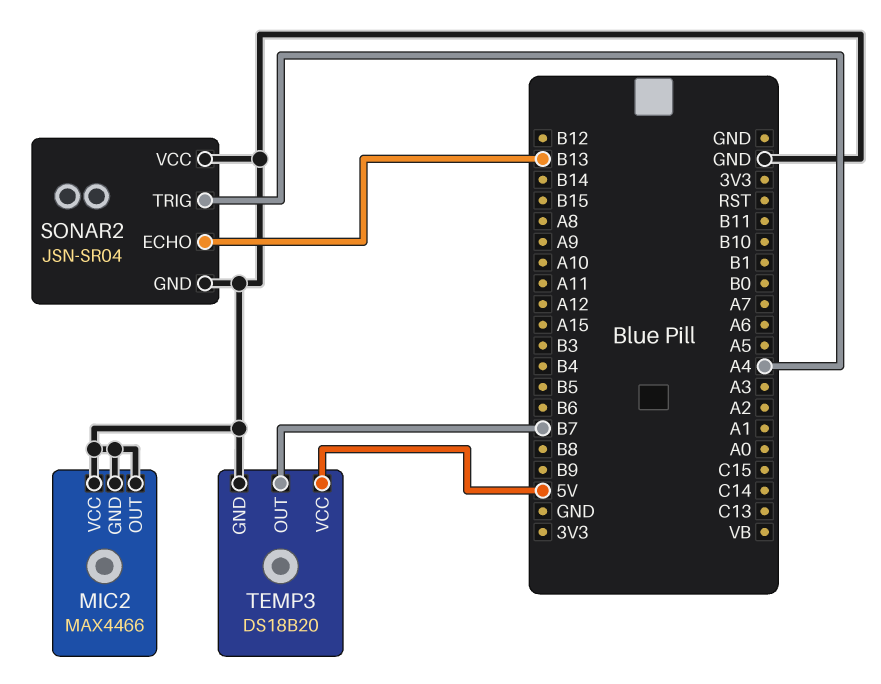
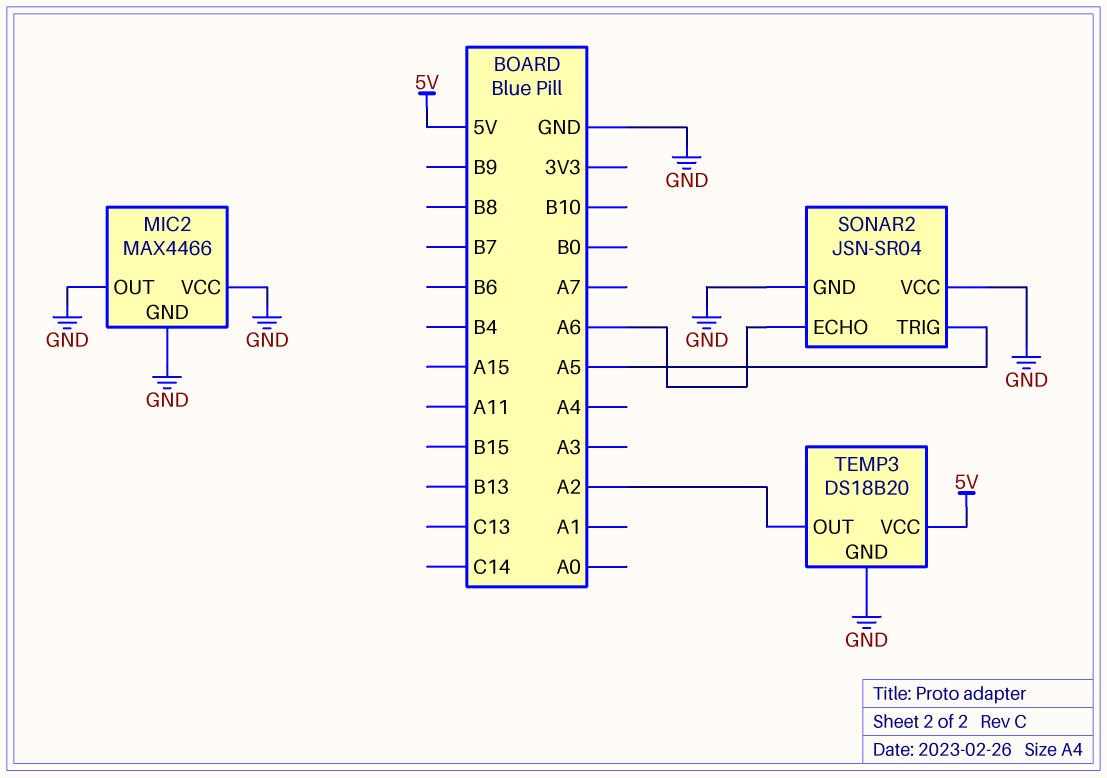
SONAR2 pin ECHO: B13 -> A6
SONAR2 pin TRIG: A4 -> A5
TEMP3 pin OUT: B7 -> A2

